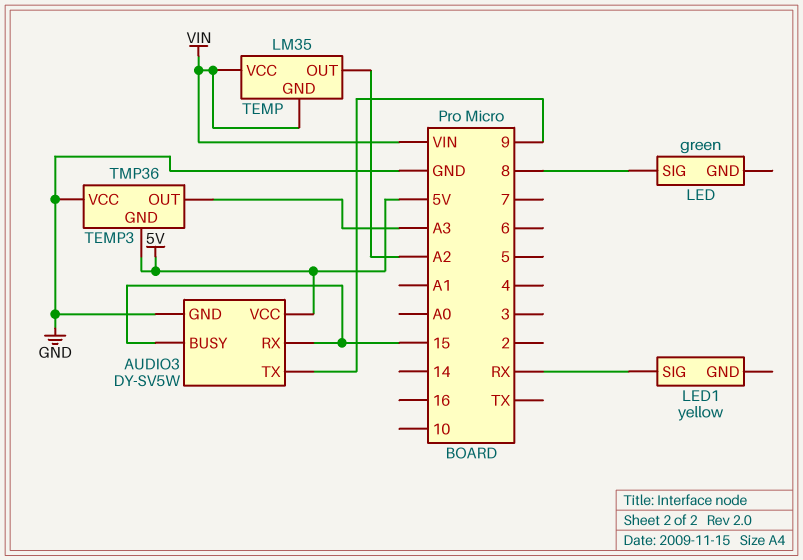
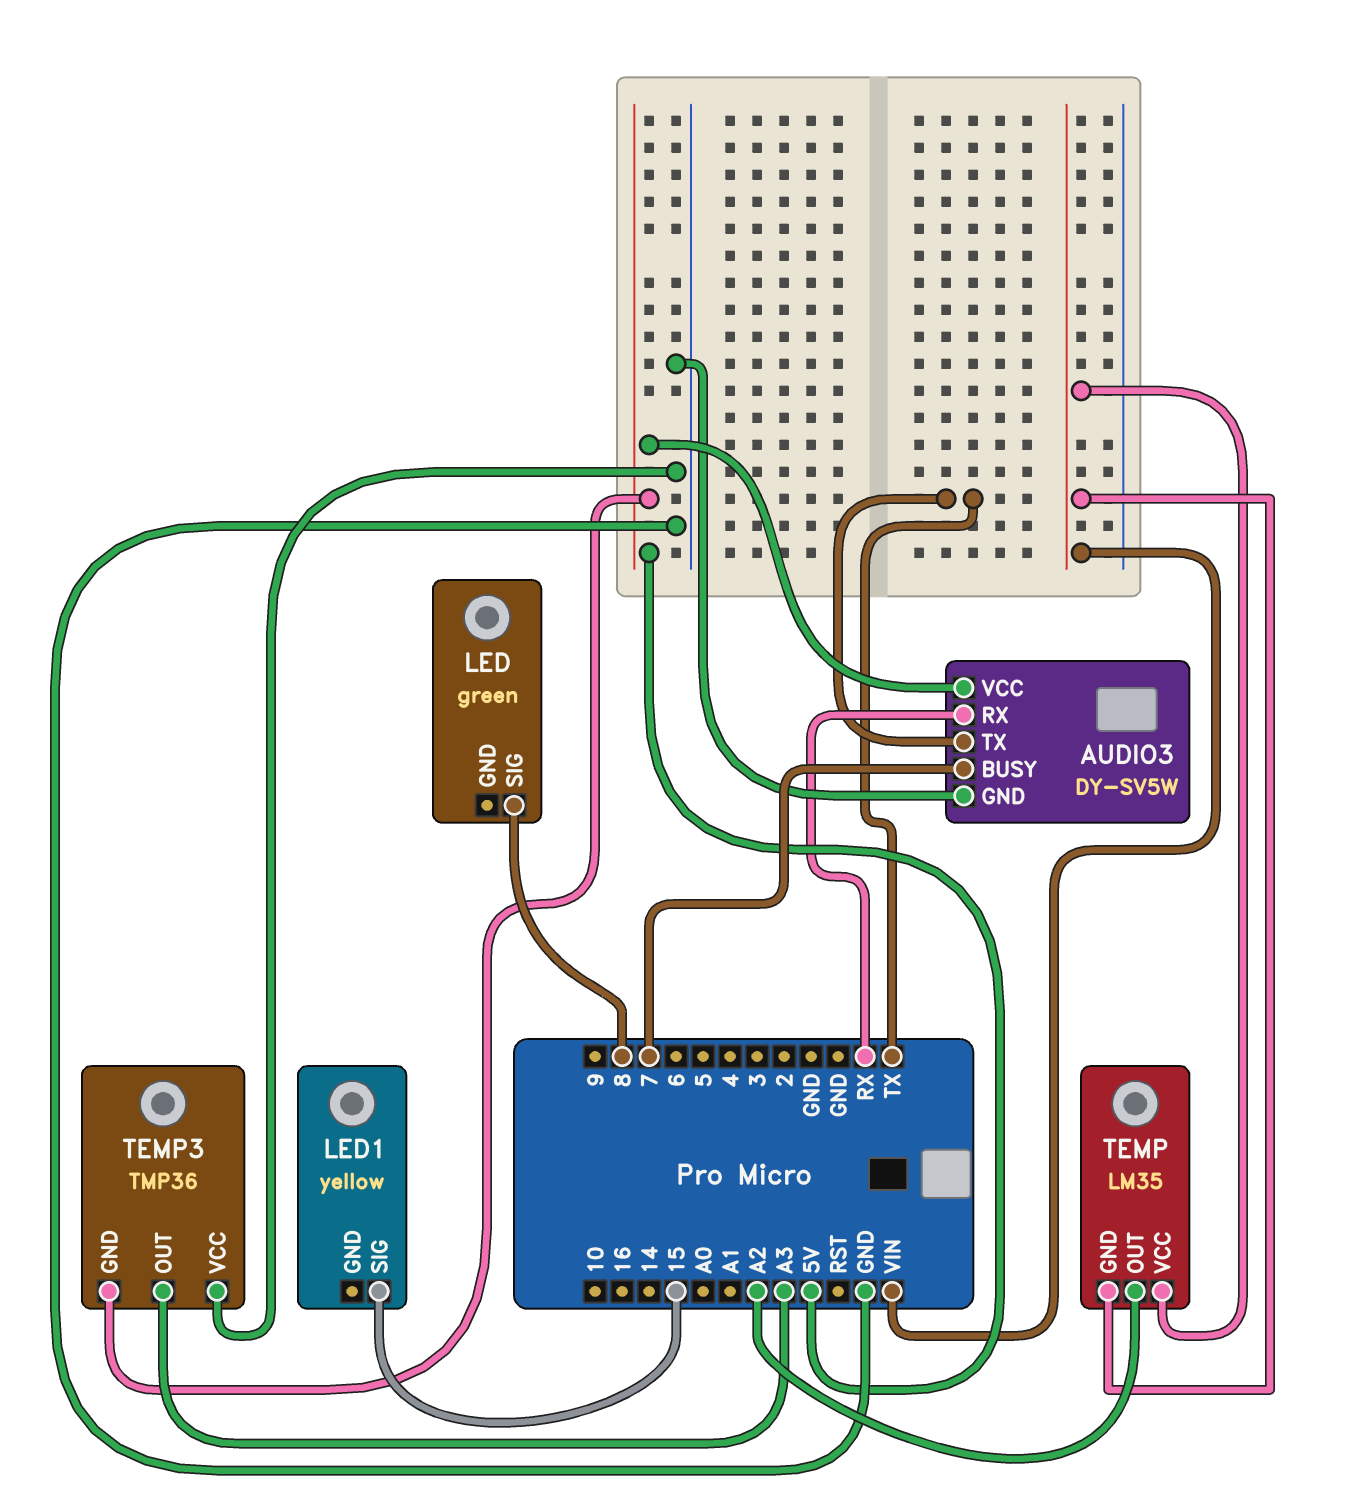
AUDIO3 pin BUSY: 15 -> 7
AUDIO3 pin RX: 15 -> RX
AUDIO3 pin TX: 9 -> TX
LED1 pin SIG: RX -> 15

